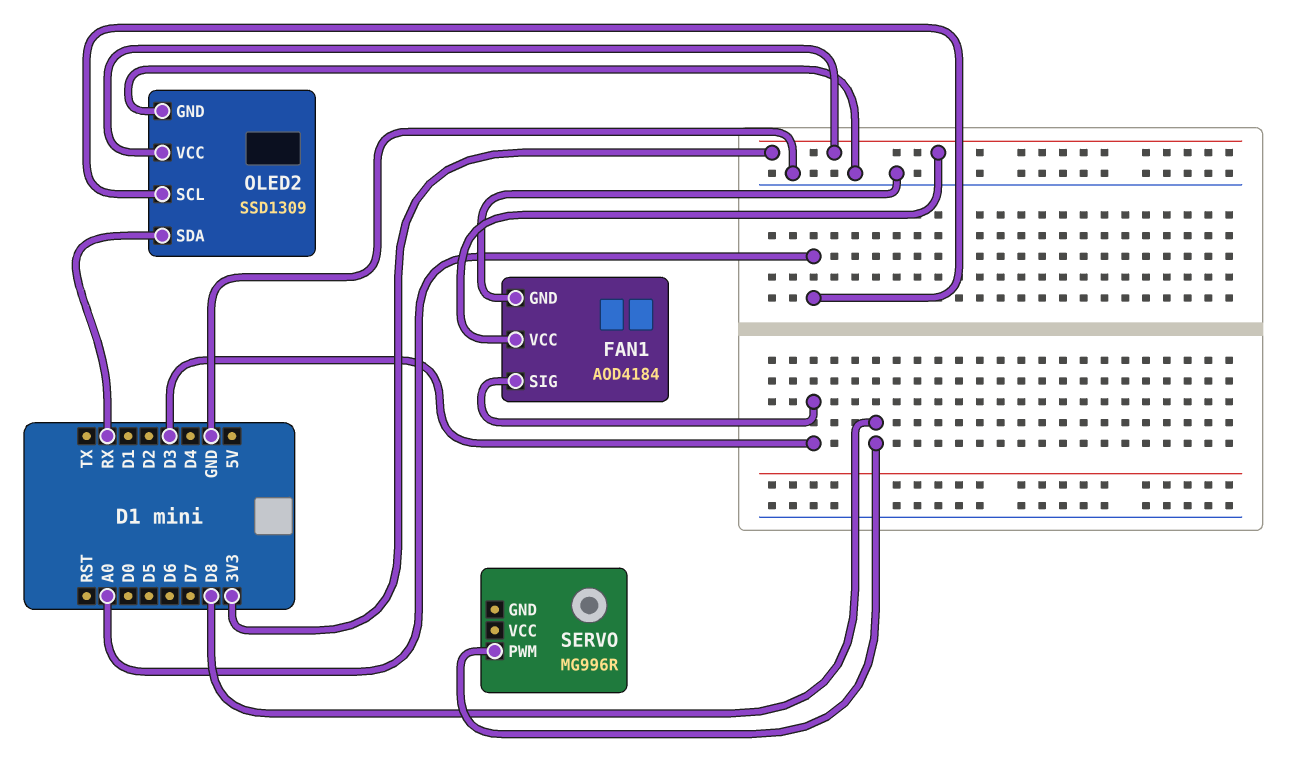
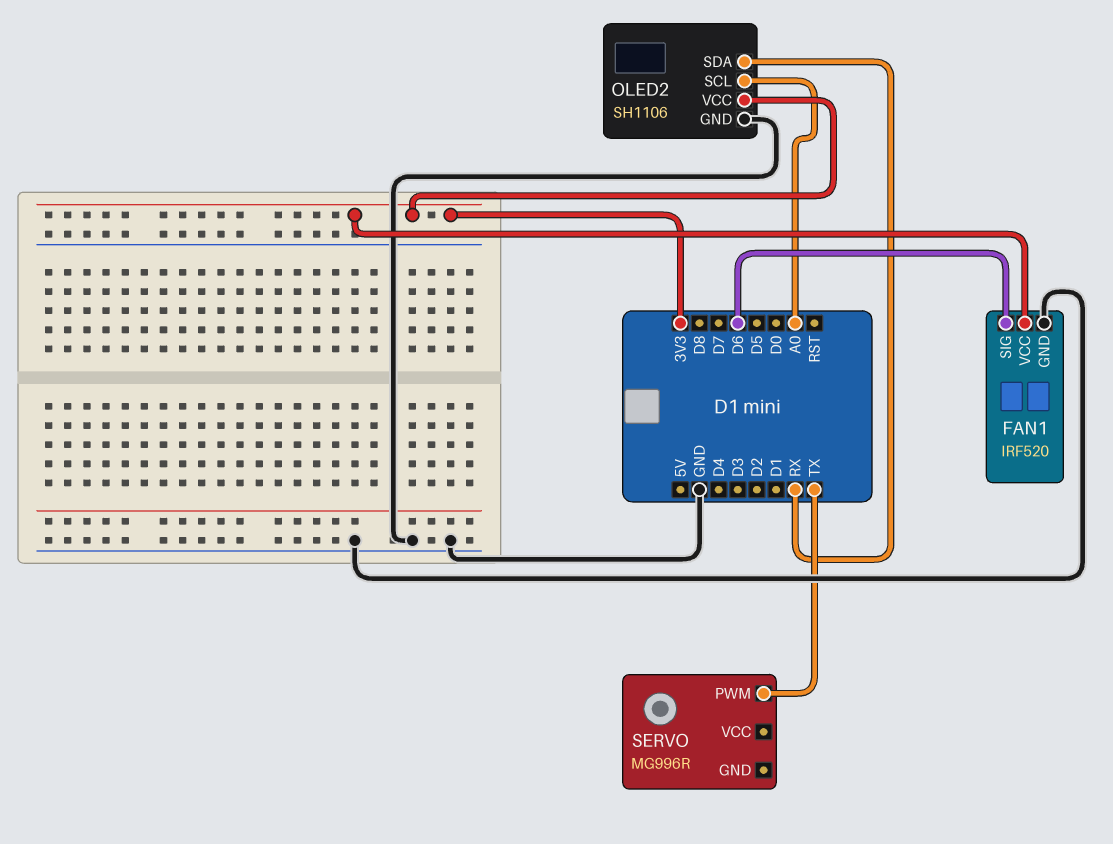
FAN1: AOD4184 -> IRF520
FAN1 pin SIG: D3 -> D6
OLED2: SSD1309 -> SH1106
SERVO pin PWM: D8 -> TX

